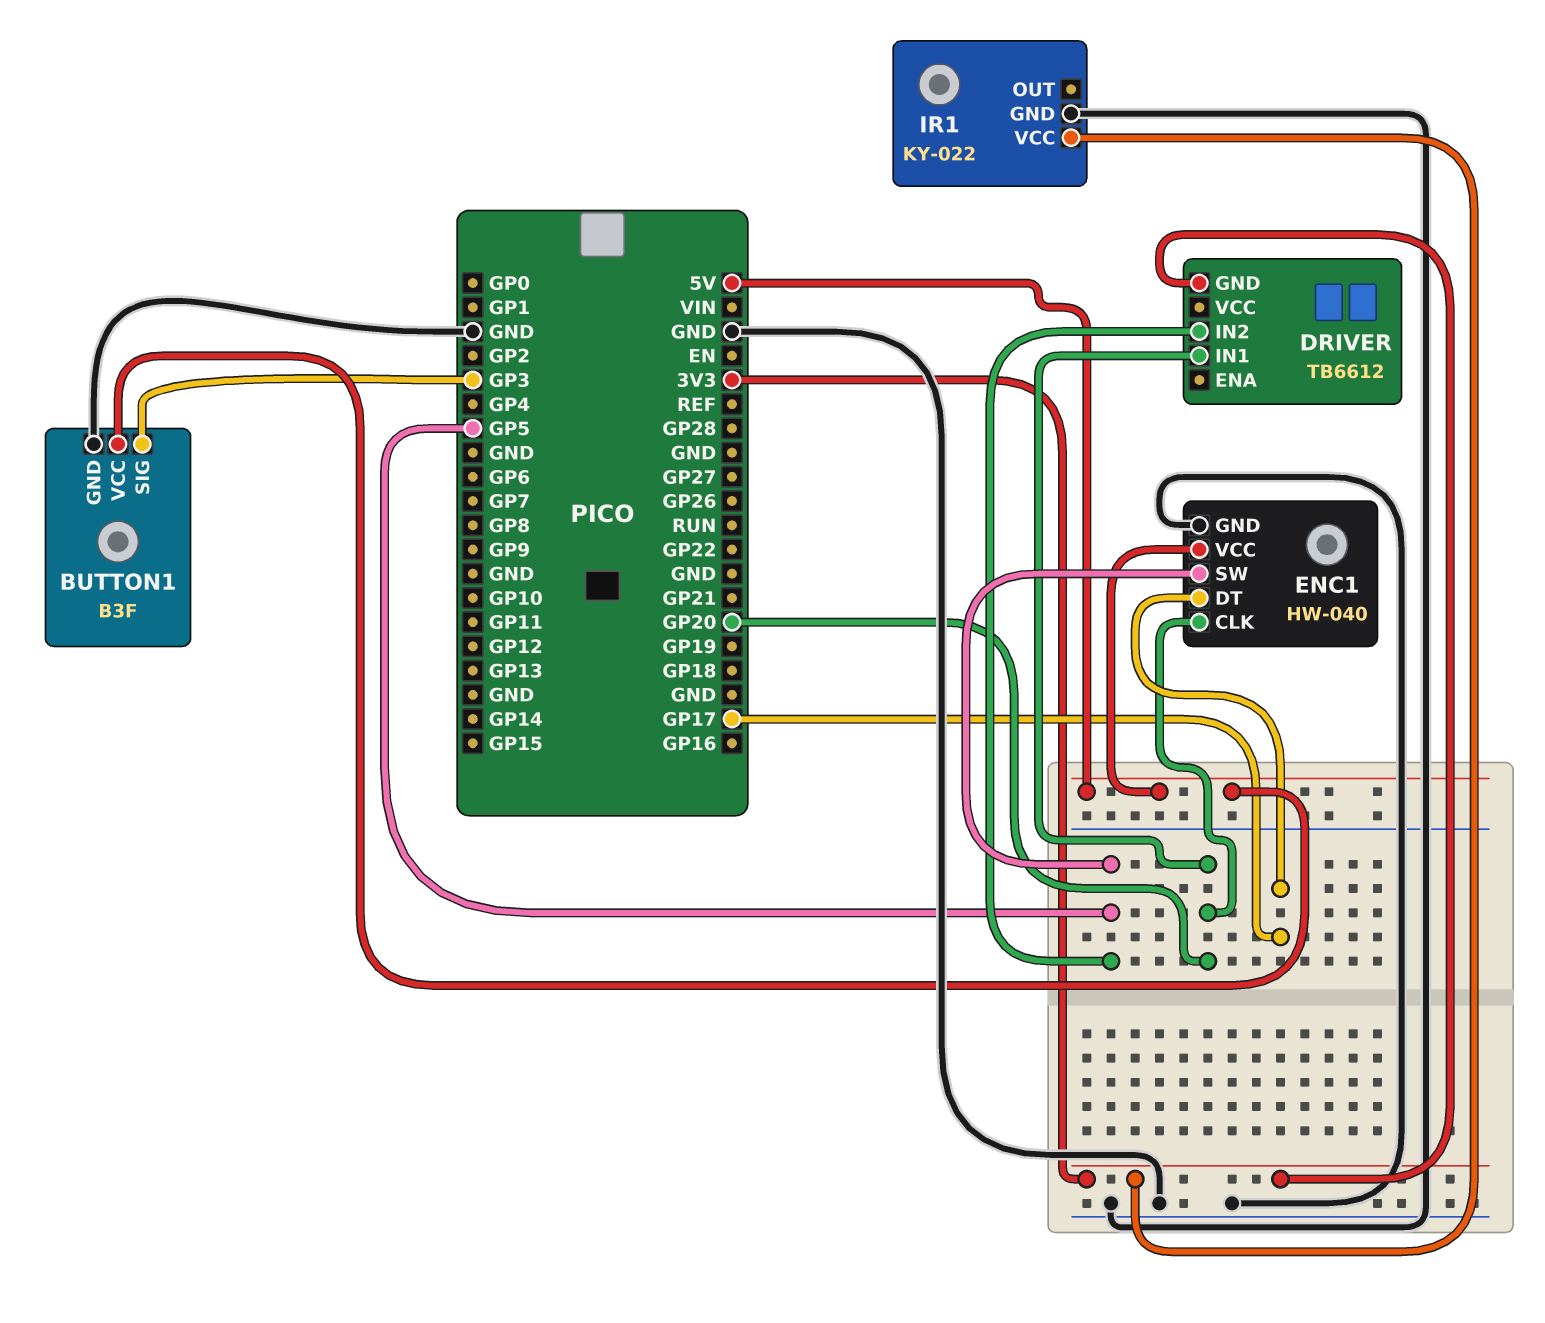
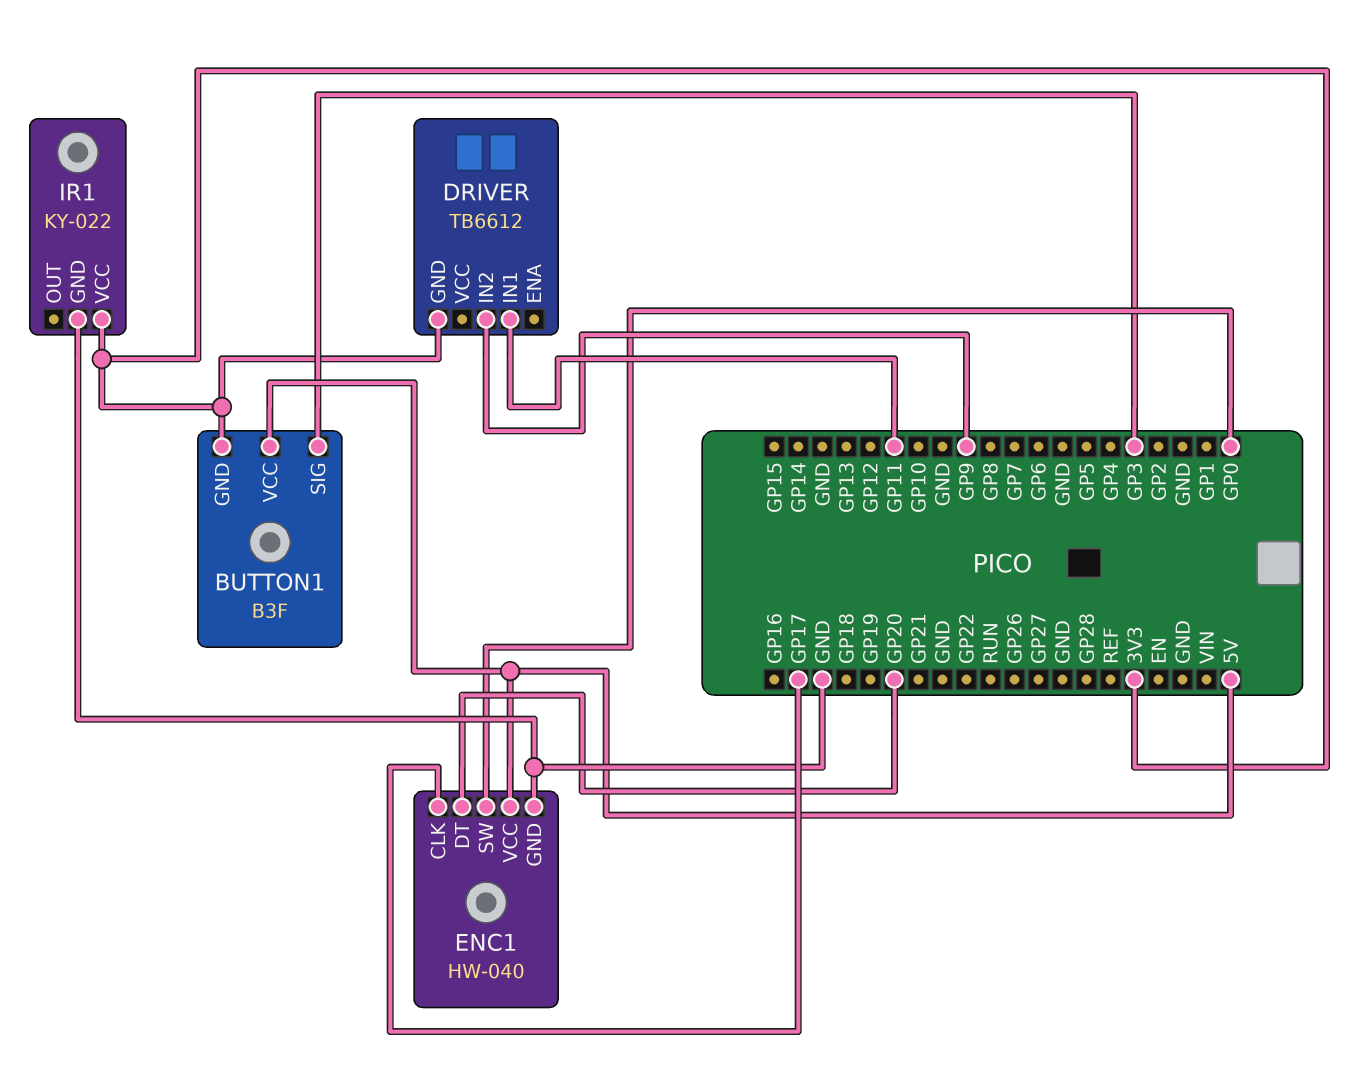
BUTTON1 pin GND: GND -> 3V3
DRIVER pin IN1: GP20 -> GP11
DRIVER pin IN2: GP5 -> GP9
ENC1 pin CLK: GP20 -> GP17
ENC1 pin DT: GP17 -> GP20
ENC1 pin SW: GP5 -> GP0

